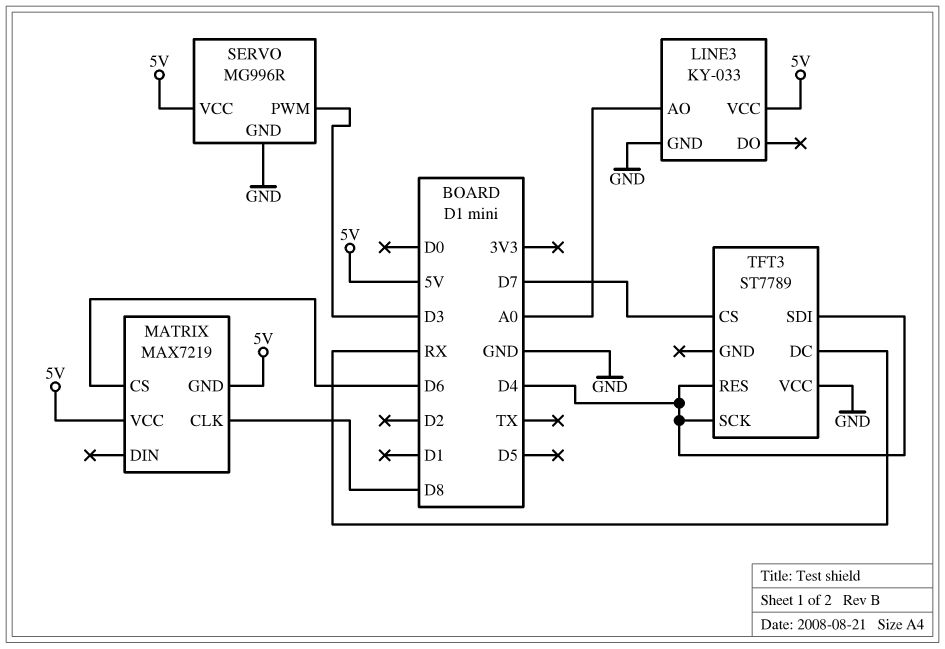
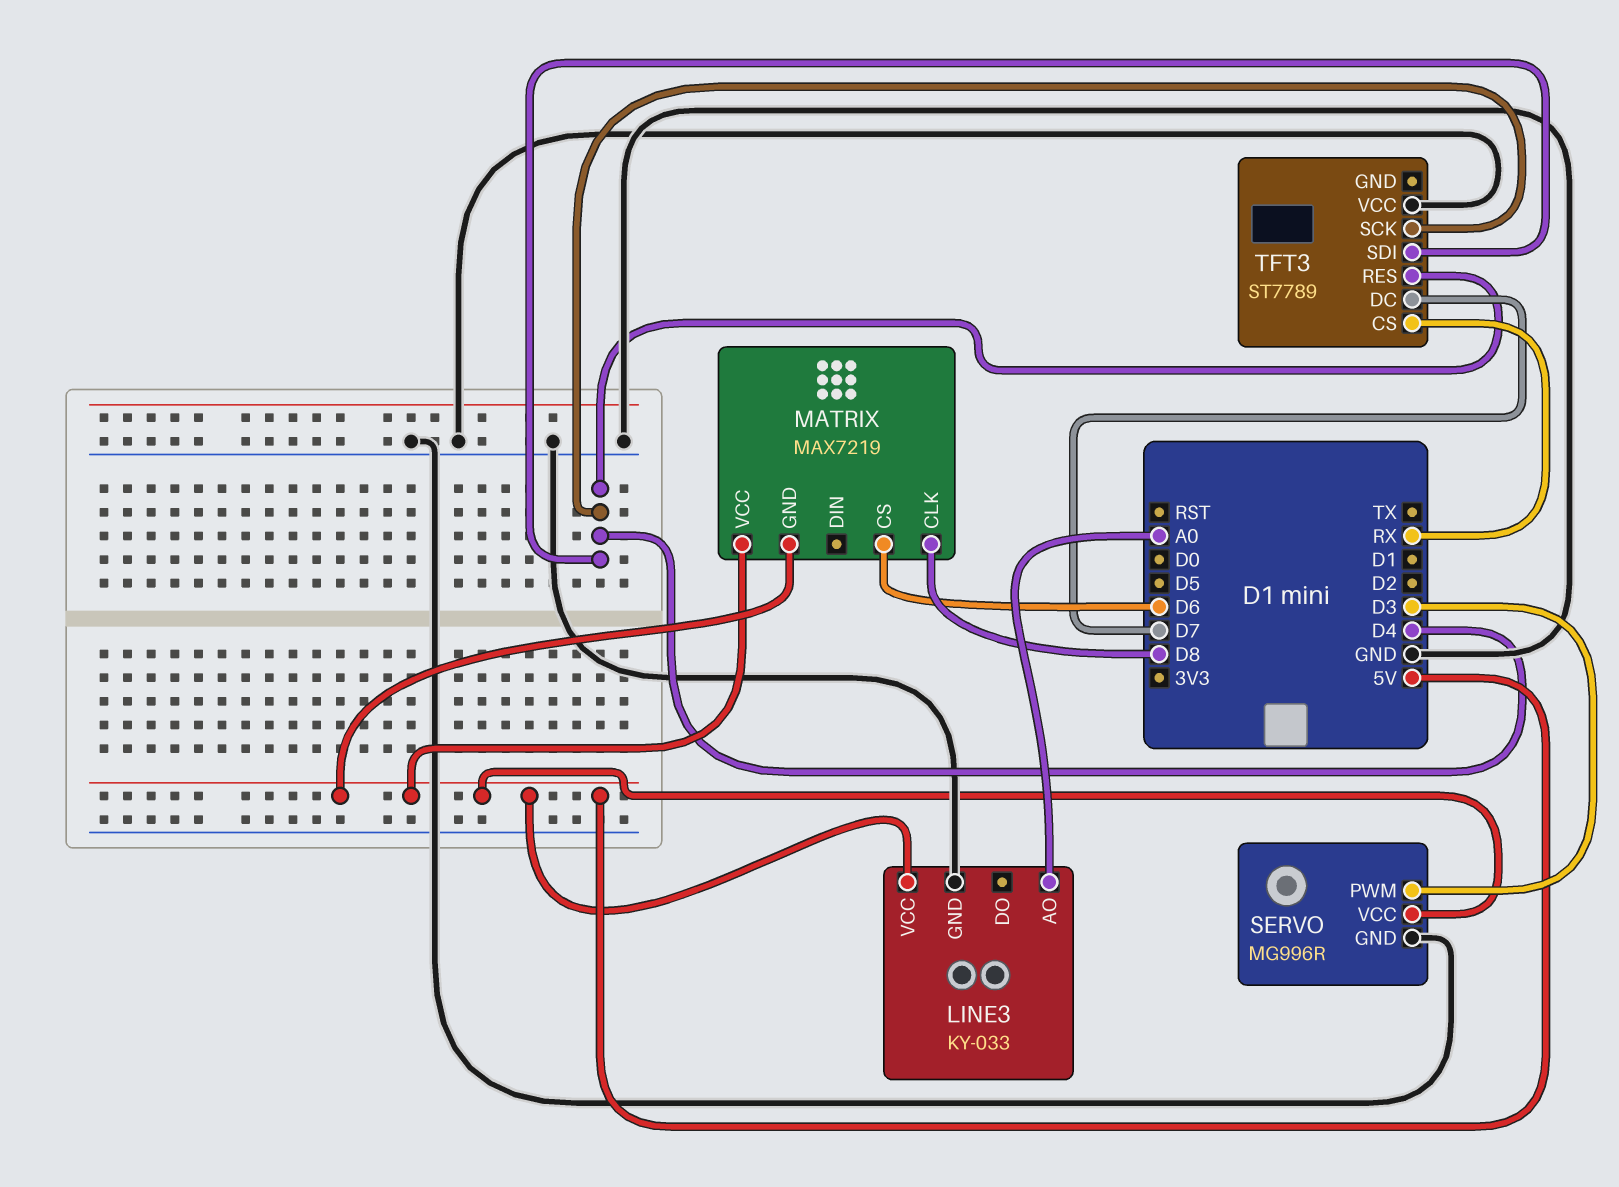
TFT3 pin CS: D7 -> RX
TFT3 pin DC: RX -> D7

